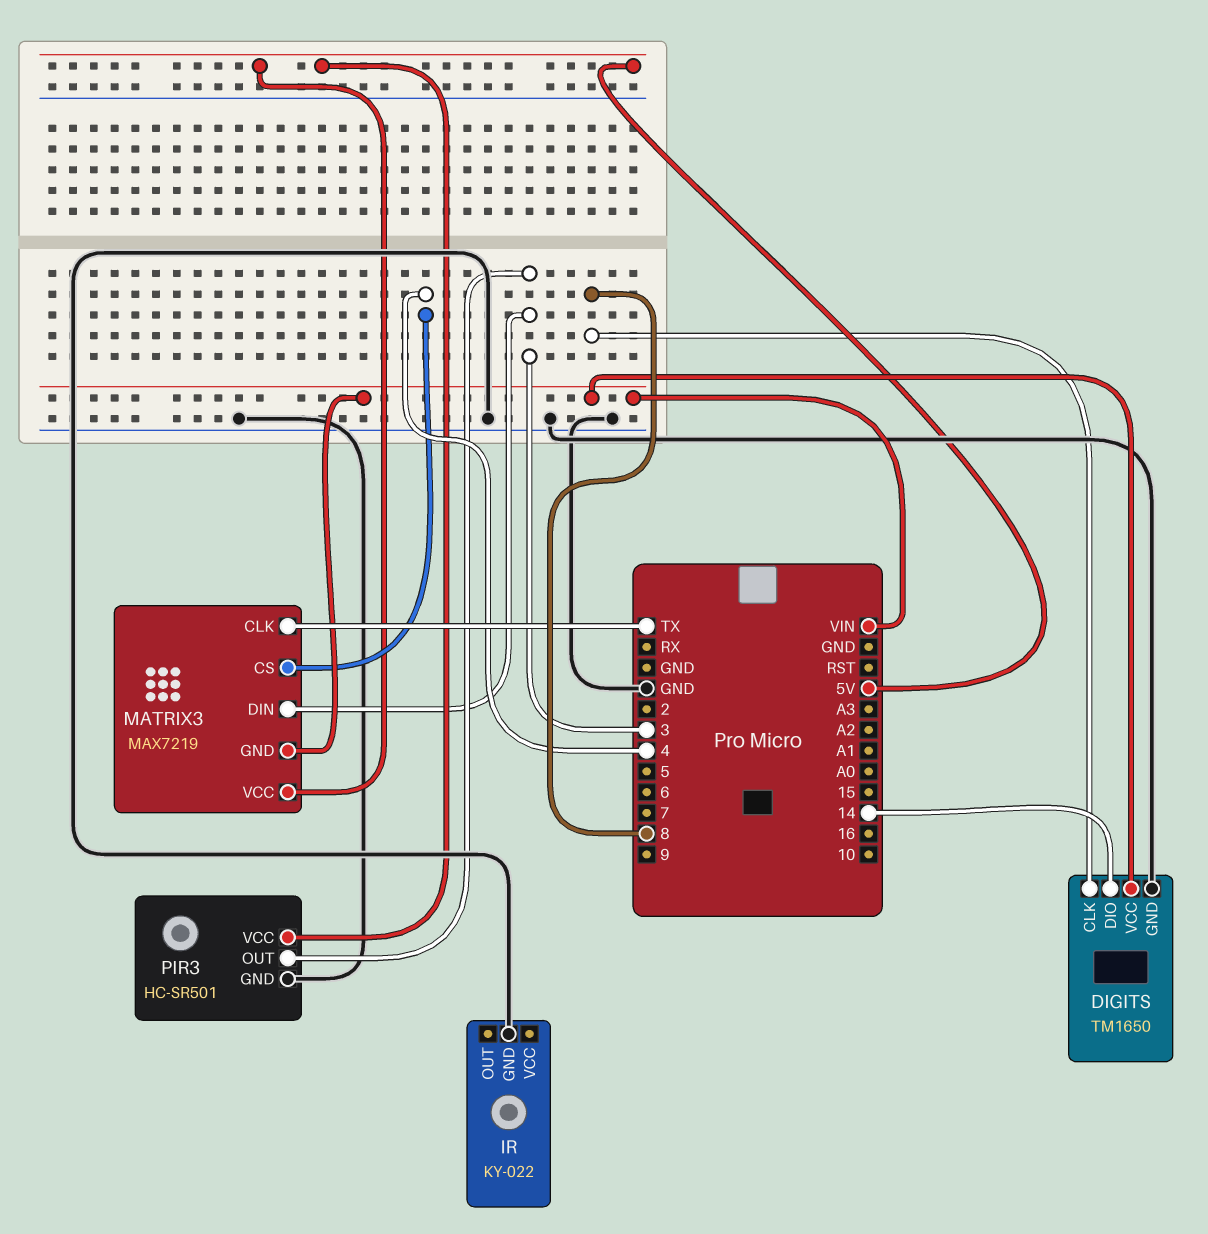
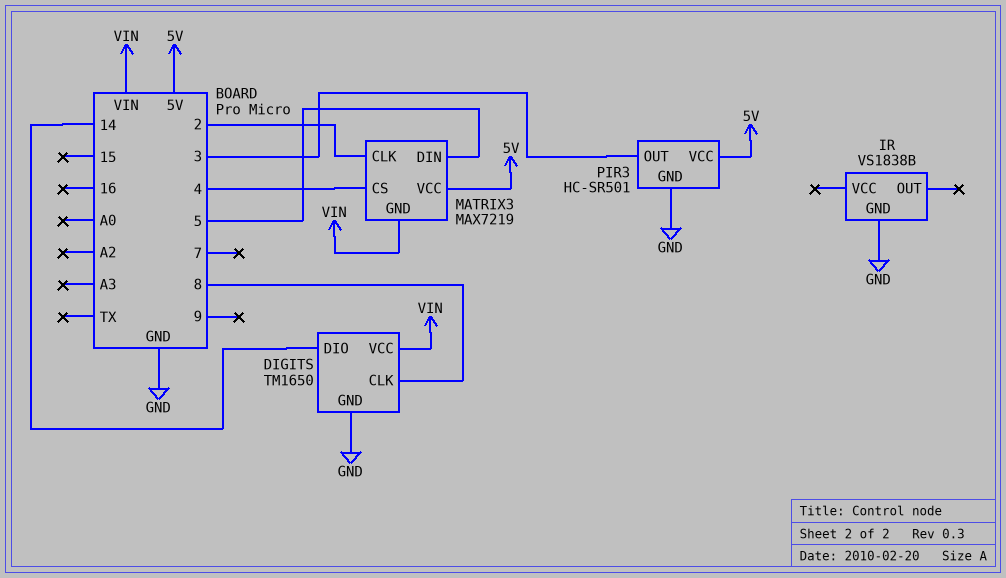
IR: KY-022 -> VS1838B
MATRIX3 pin CLK: TX -> 2
MATRIX3 pin DIN: 3 -> 5

